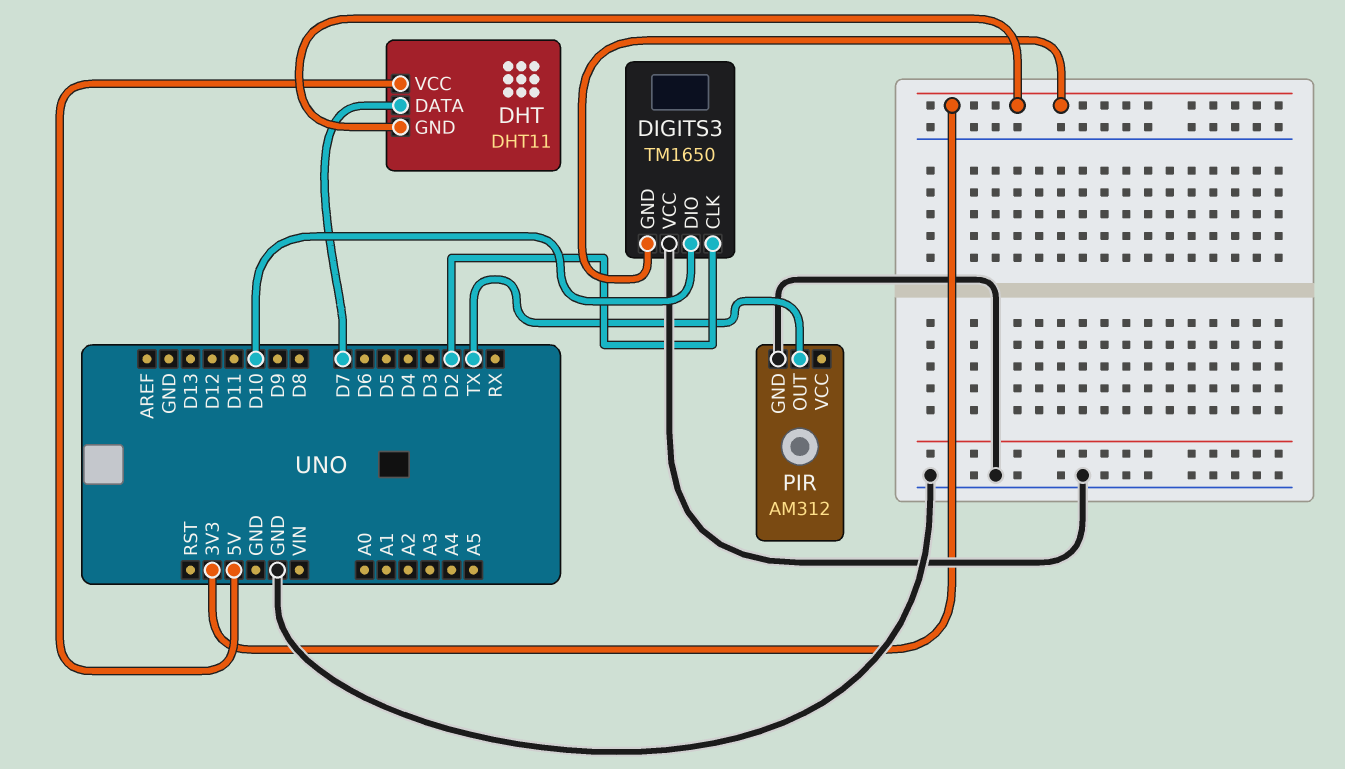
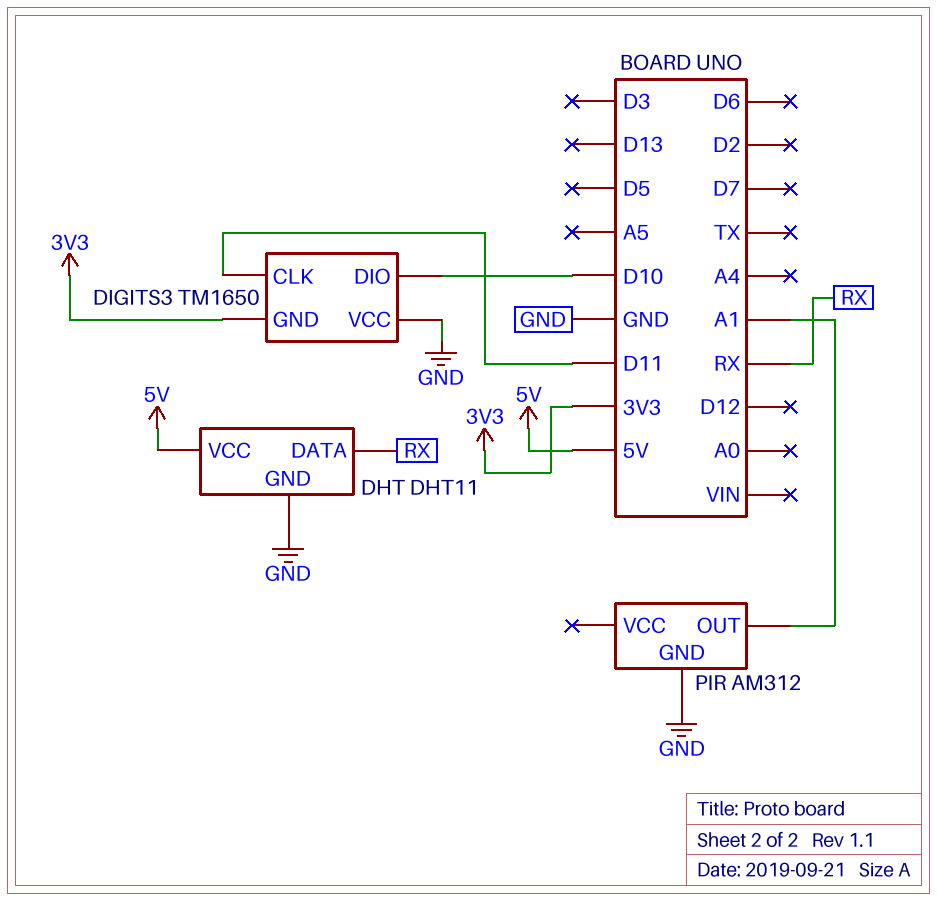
DHT pin DATA: D7 -> RX
DHT pin GND: 3V3 -> GND
DIGITS3 pin CLK: D2 -> D11
PIR pin OUT: TX -> A1

